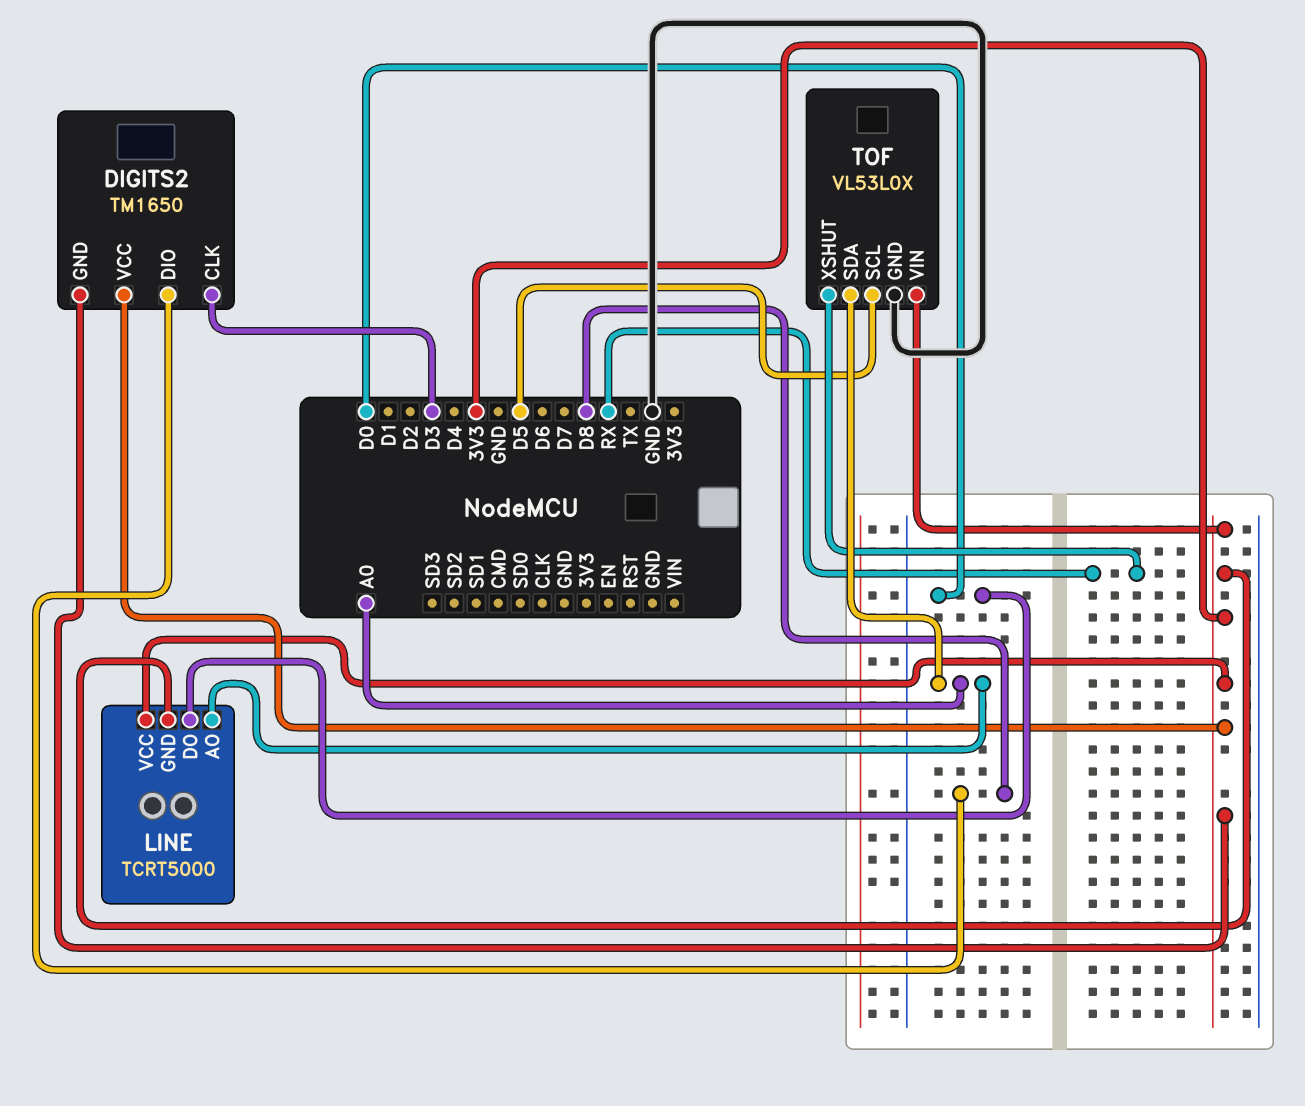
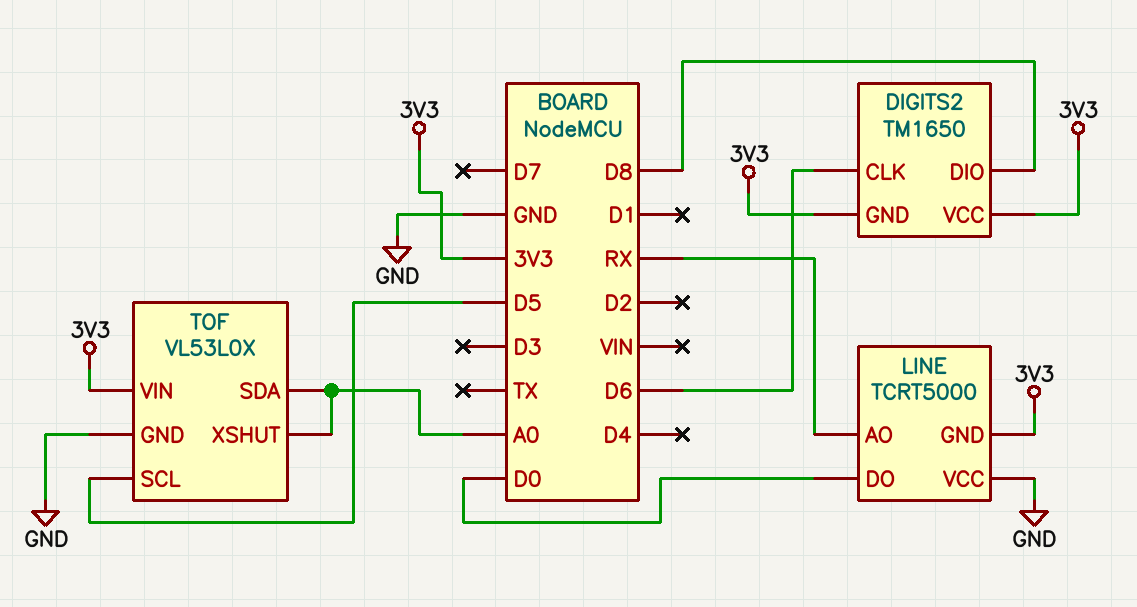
DIGITS2 pin CLK: D3 -> D6
LINE pin AO: A0 -> RX
LINE pin VCC: 3V3 -> GND
TOF pin XSHUT: RX -> A0

